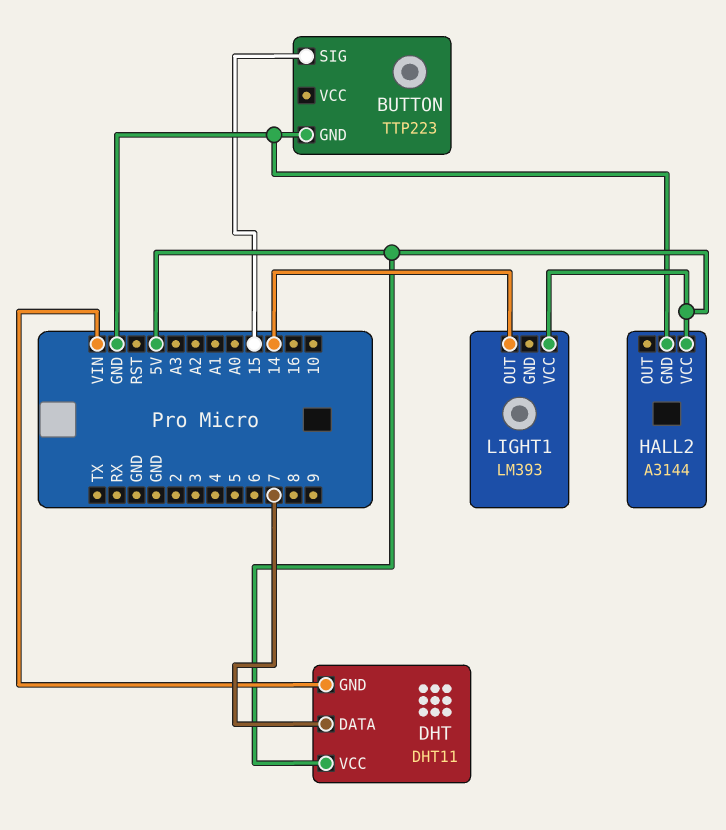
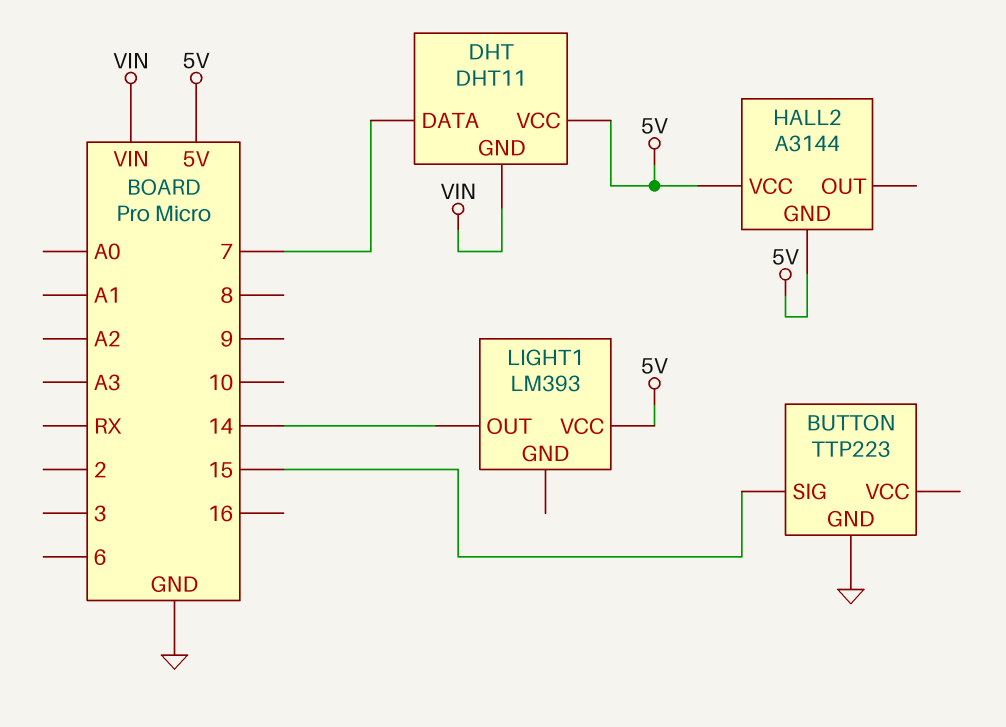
HALL2 pin GND: GND -> 5V

